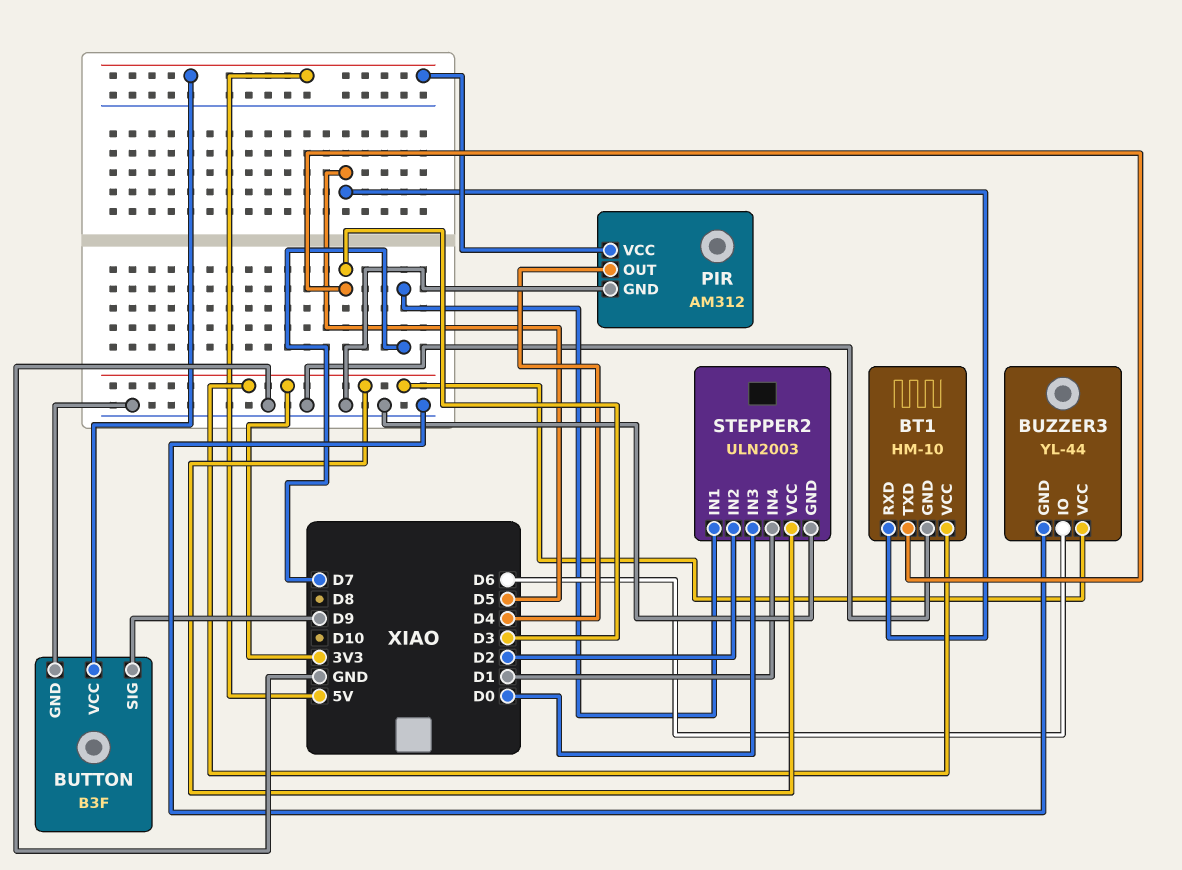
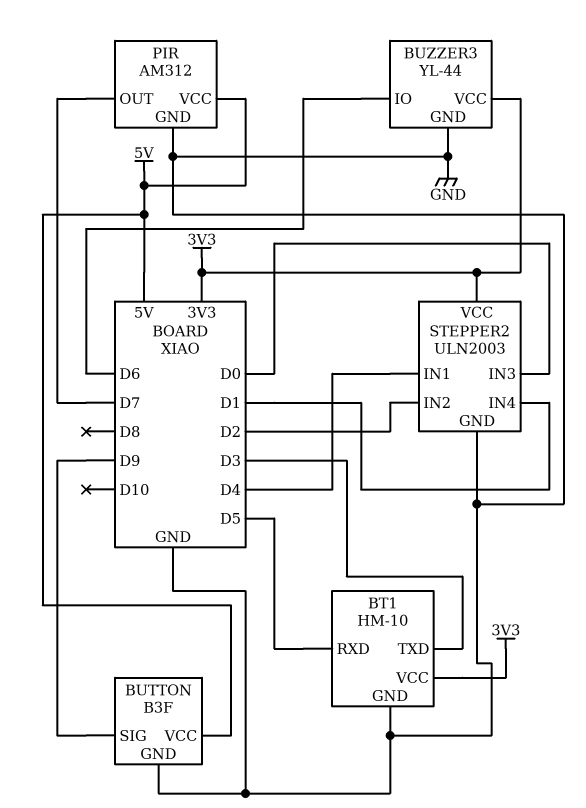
PIR pin OUT: D4 -> D7
STEPPER2 pin IN1: D7 -> D4

